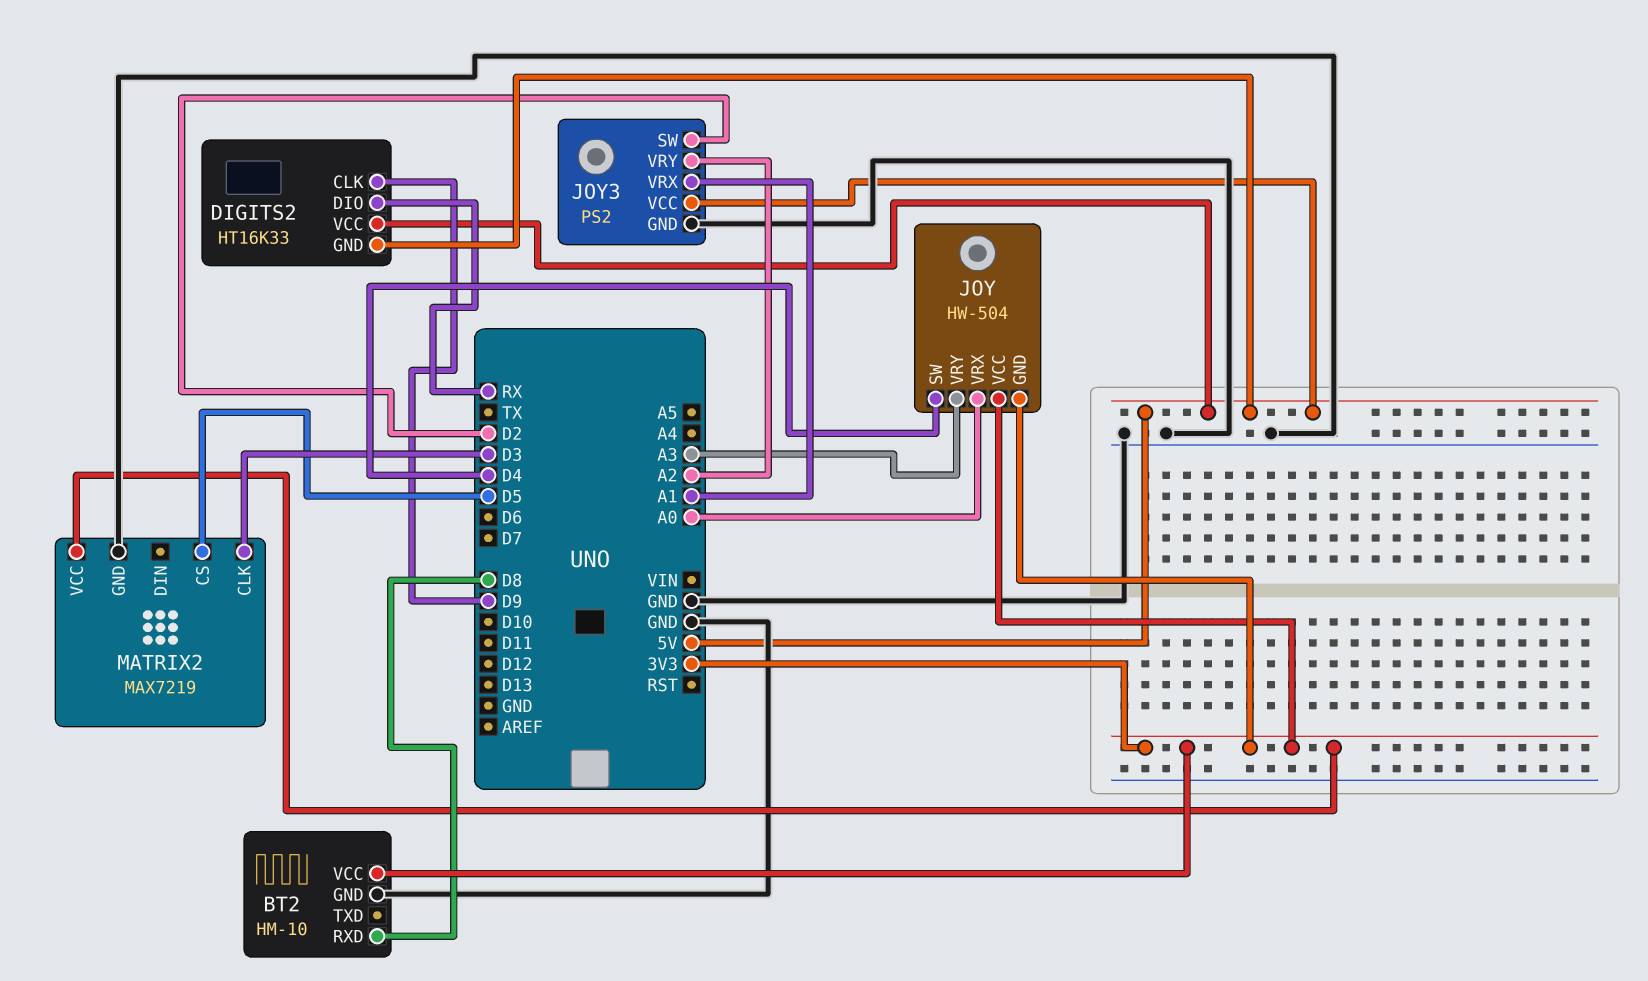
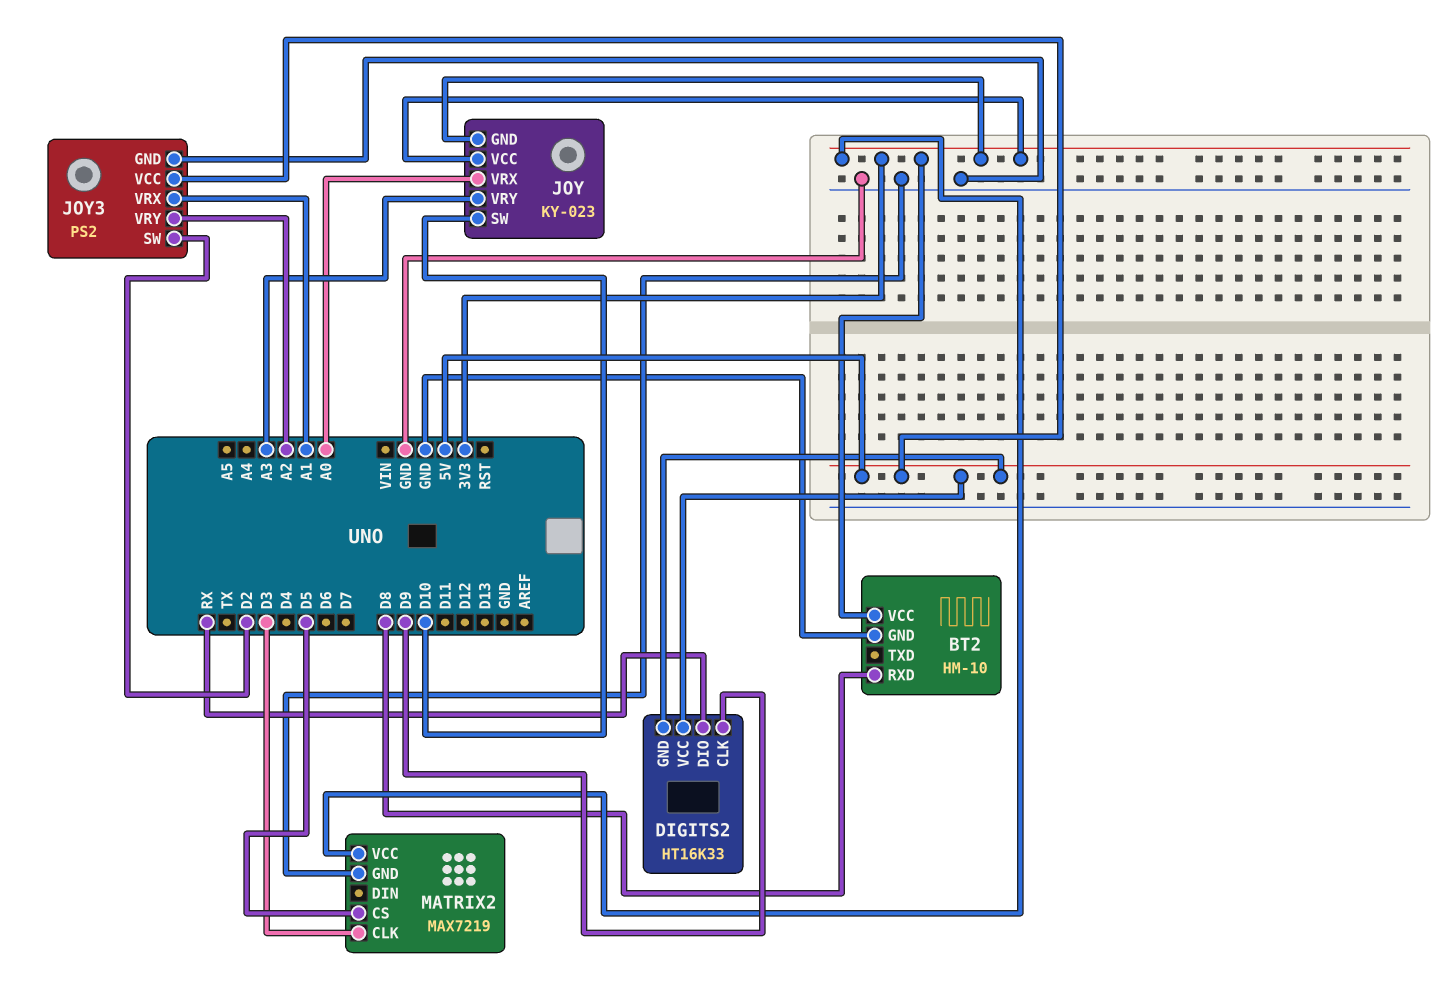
JOY: HW-504 -> KY-023
JOY pin SW: D4 -> D10

